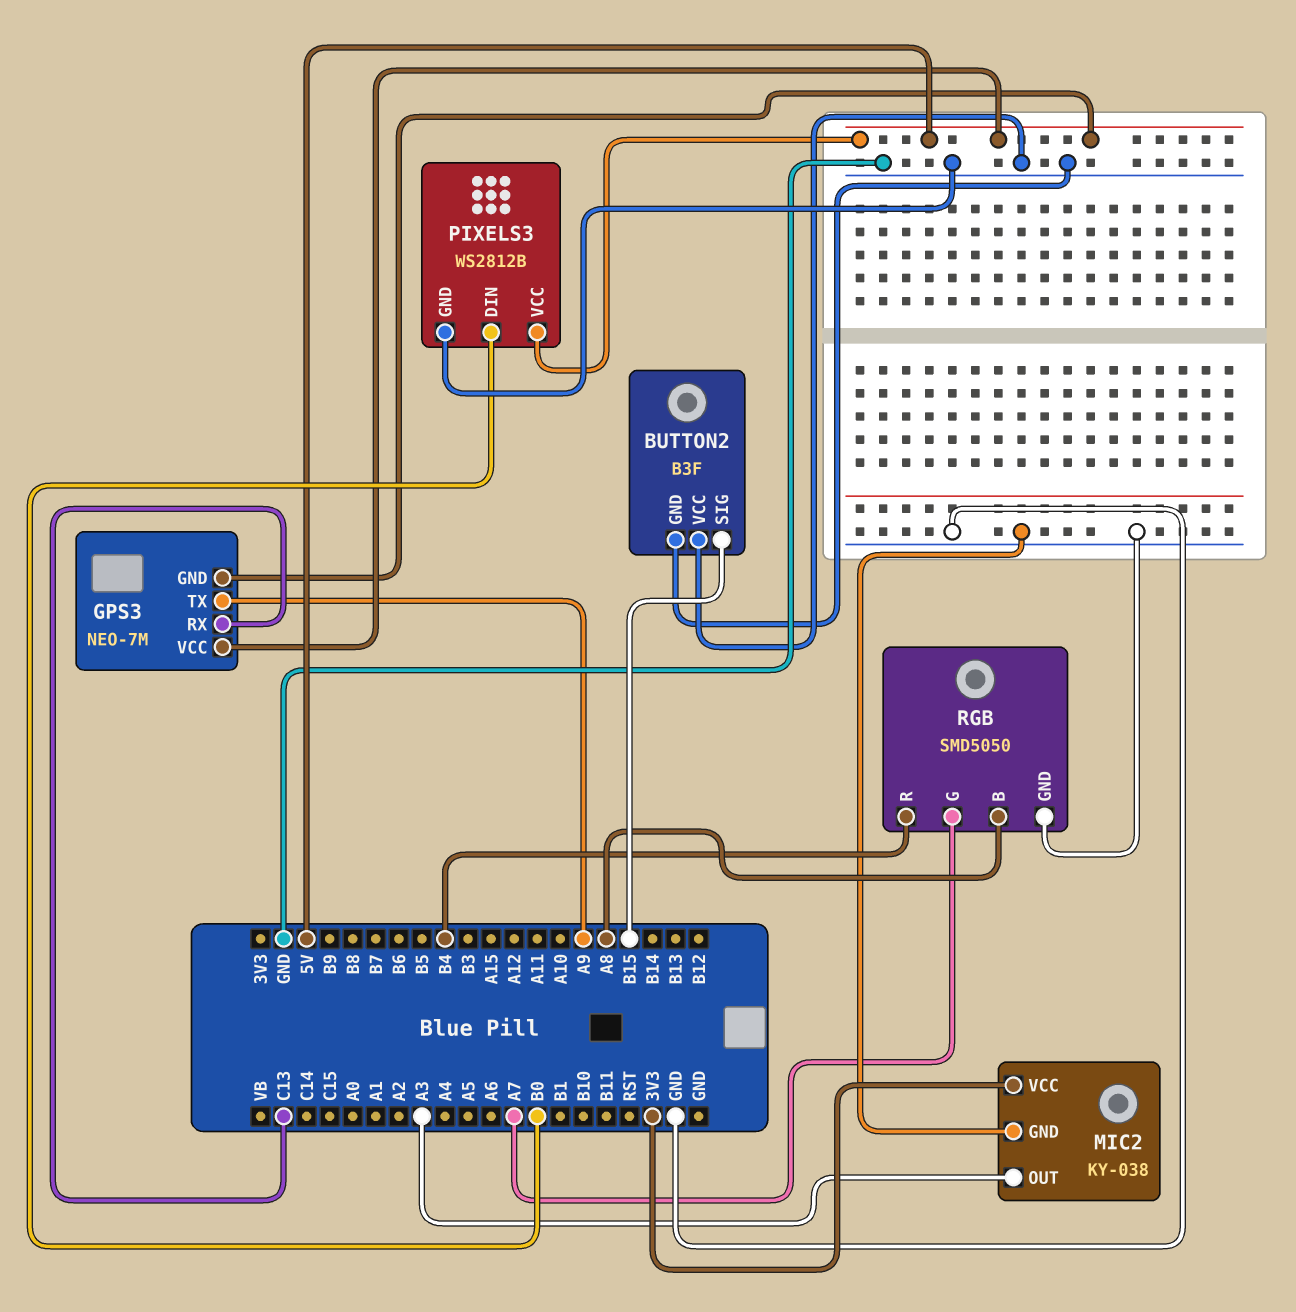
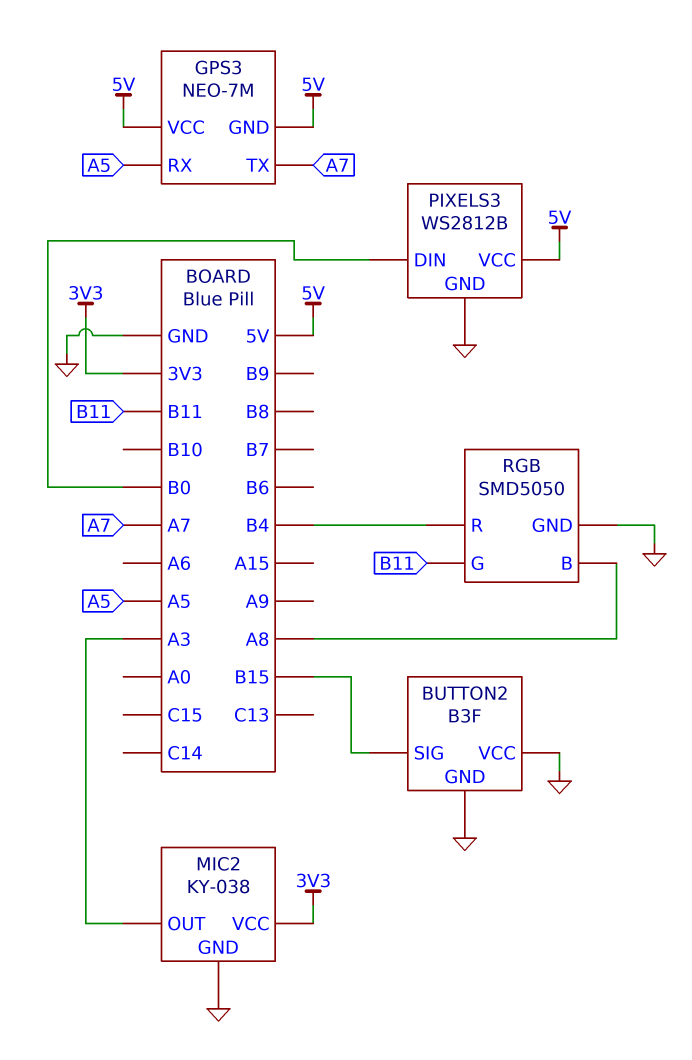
GPS3 pin RX: C13 -> A5
GPS3 pin TX: A9 -> A7
RGB pin G: A7 -> B11

